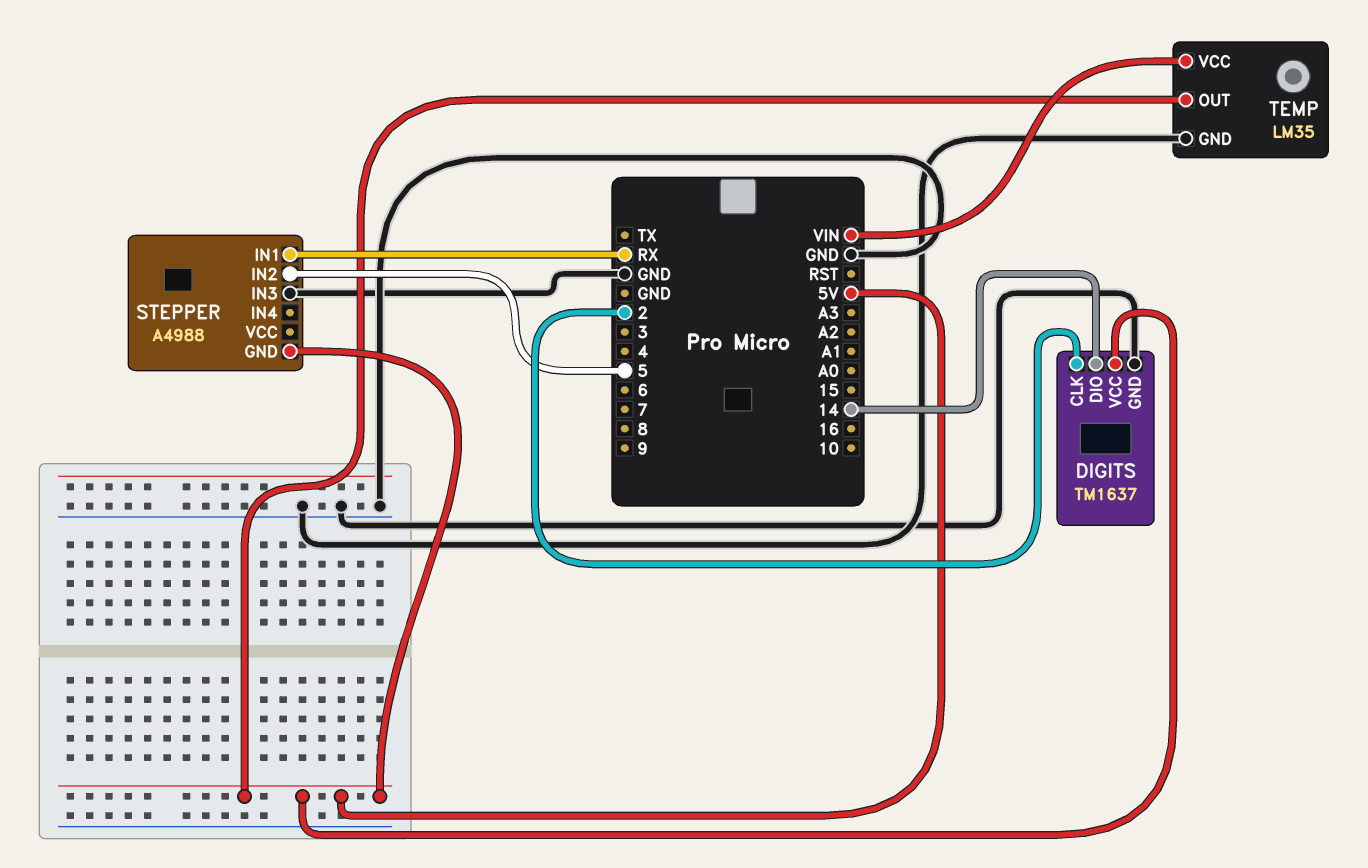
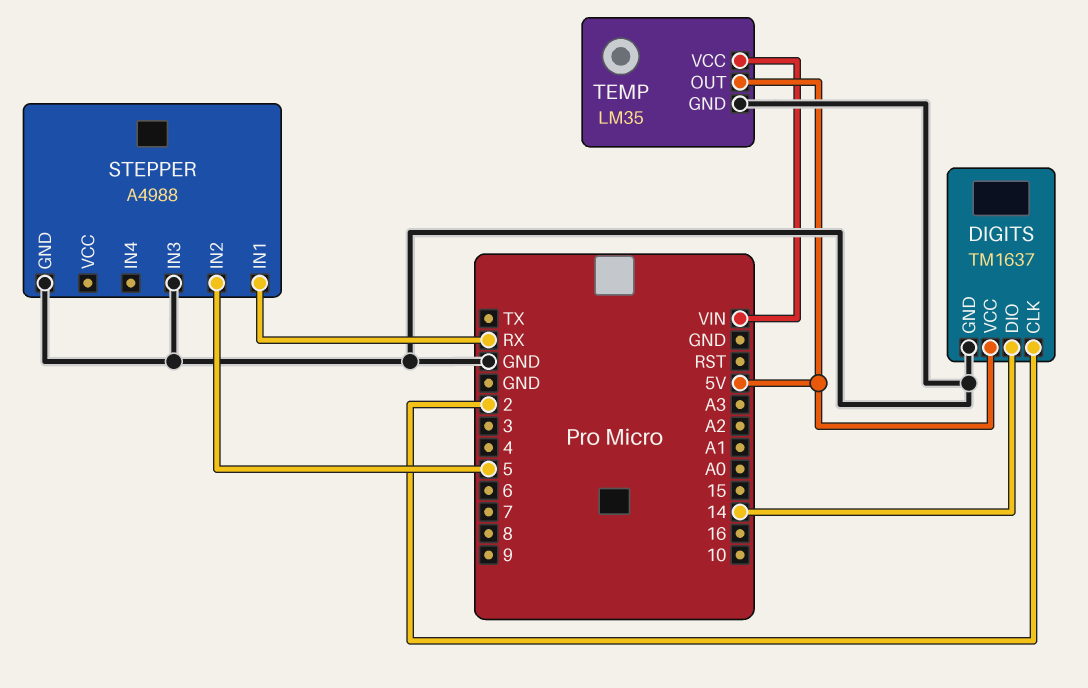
STEPPER pin GND: 5V -> GND

